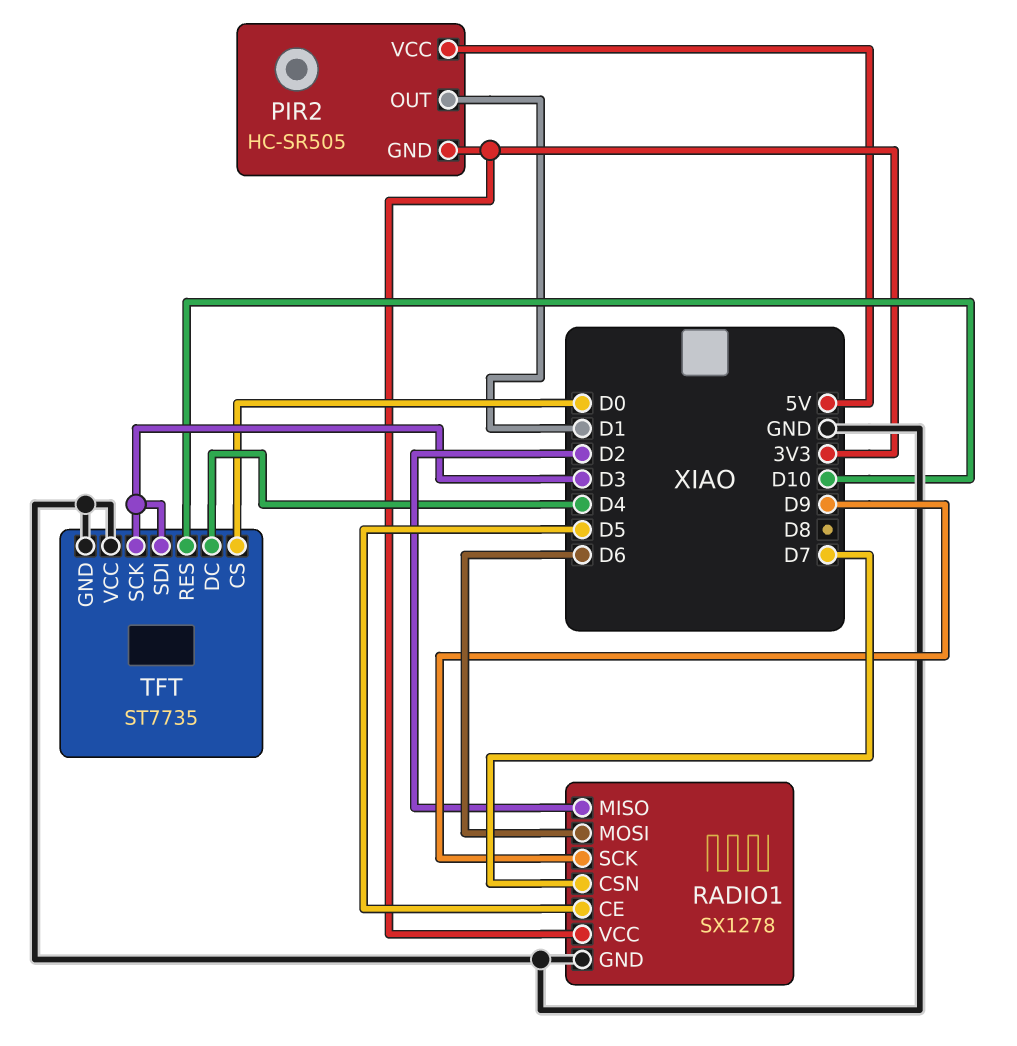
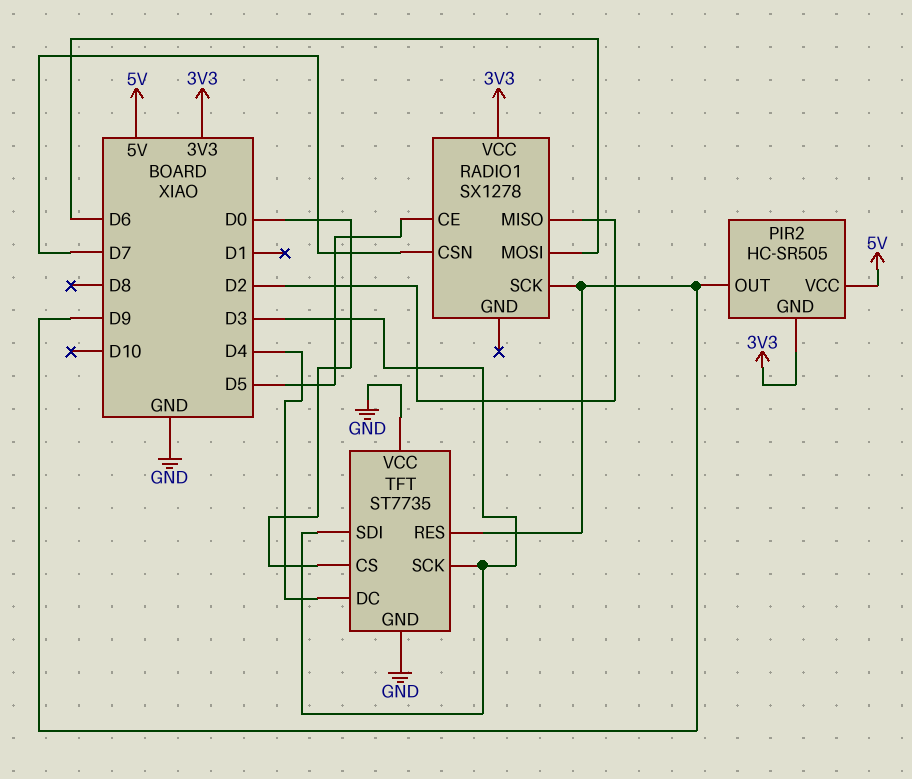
PIR2 pin OUT: D1 -> D9
RADIO1 pin GND: GND -> none
TFT pin RES: D10 -> D9

